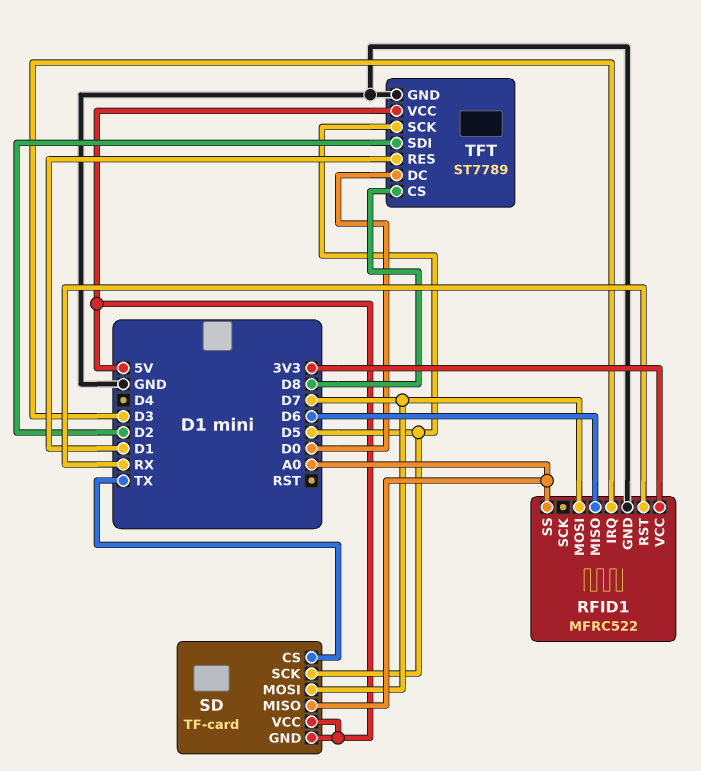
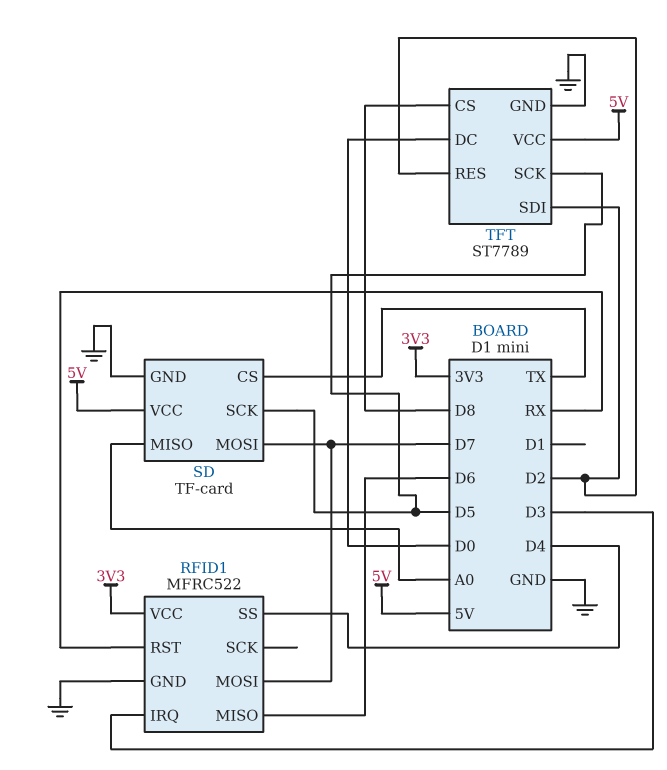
RFID1 pin SS: A0 -> D4
SD pin GND: 5V -> GND
TFT pin RES: D1 -> D2

